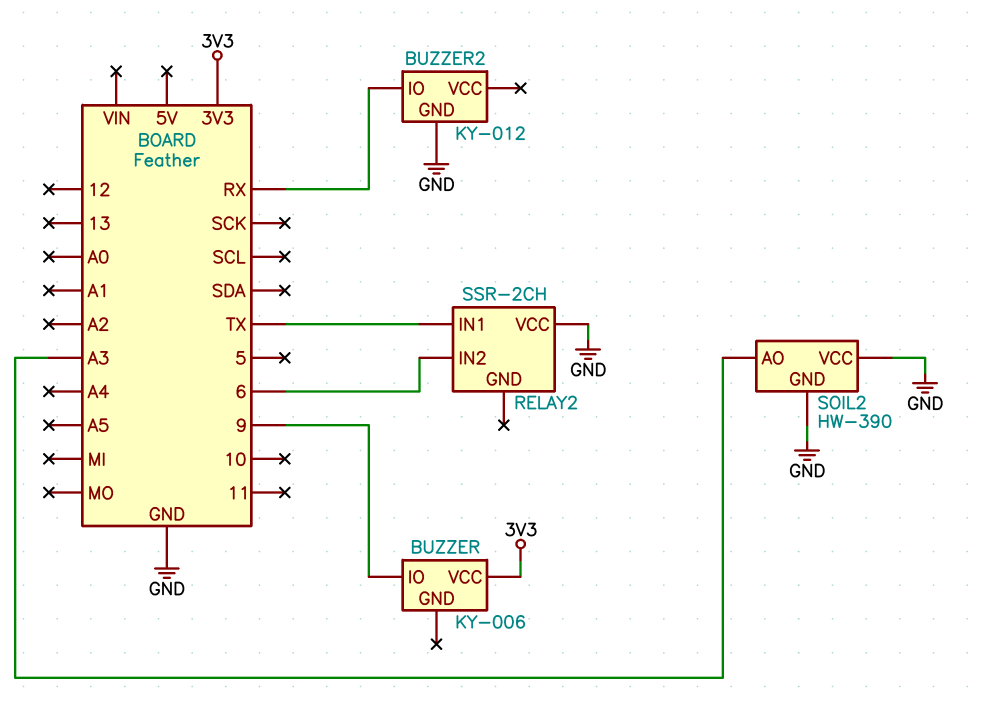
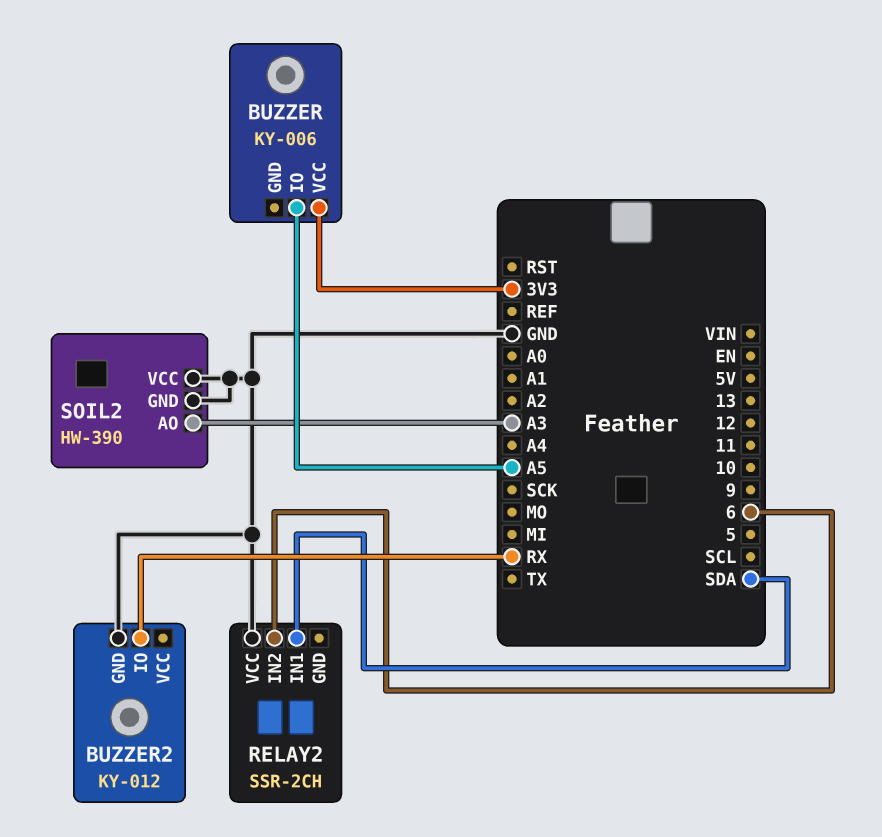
BUZZER pin IO: 9 -> A5
RELAY2 pin IN1: TX -> SDA

